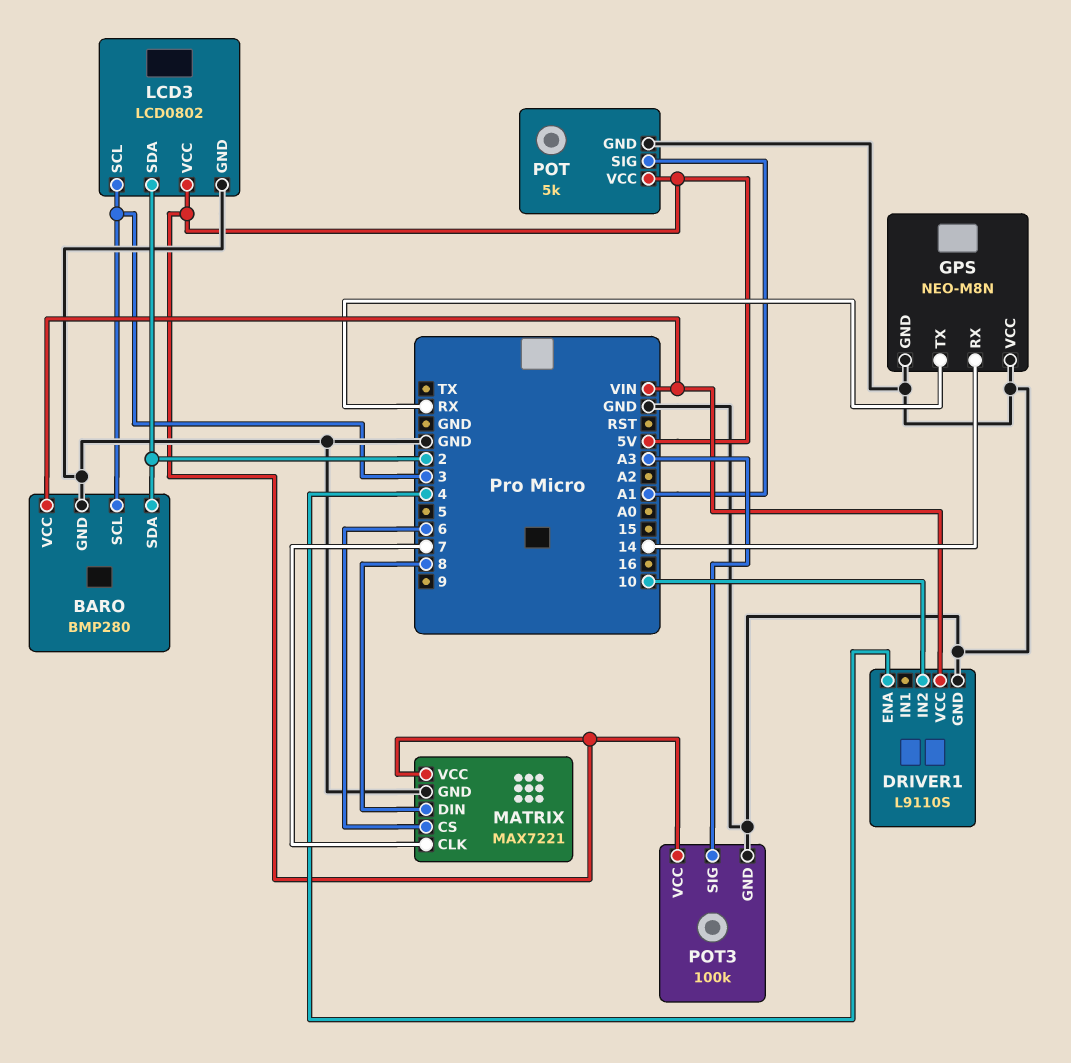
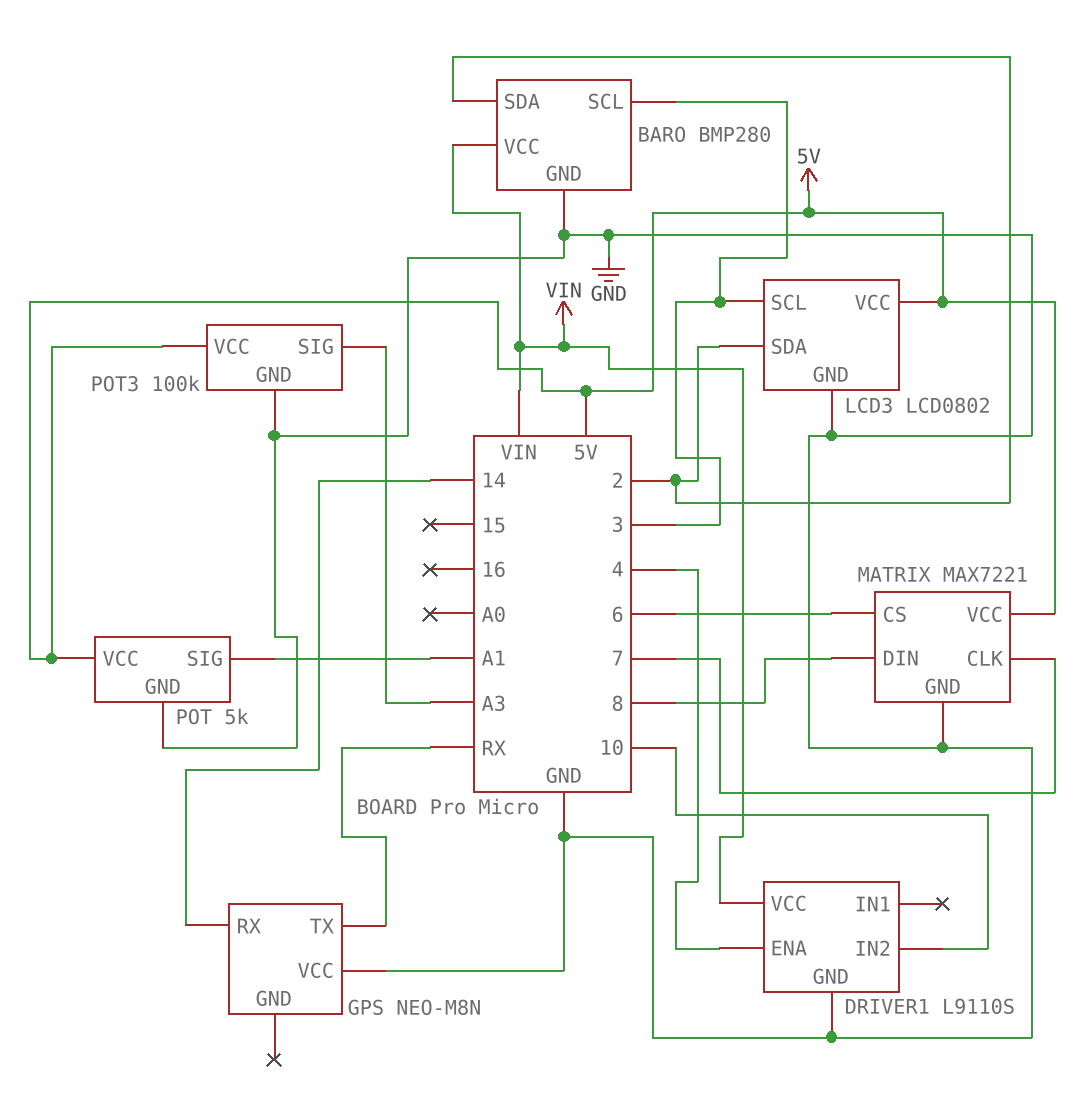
GPS pin GND: GND -> none

